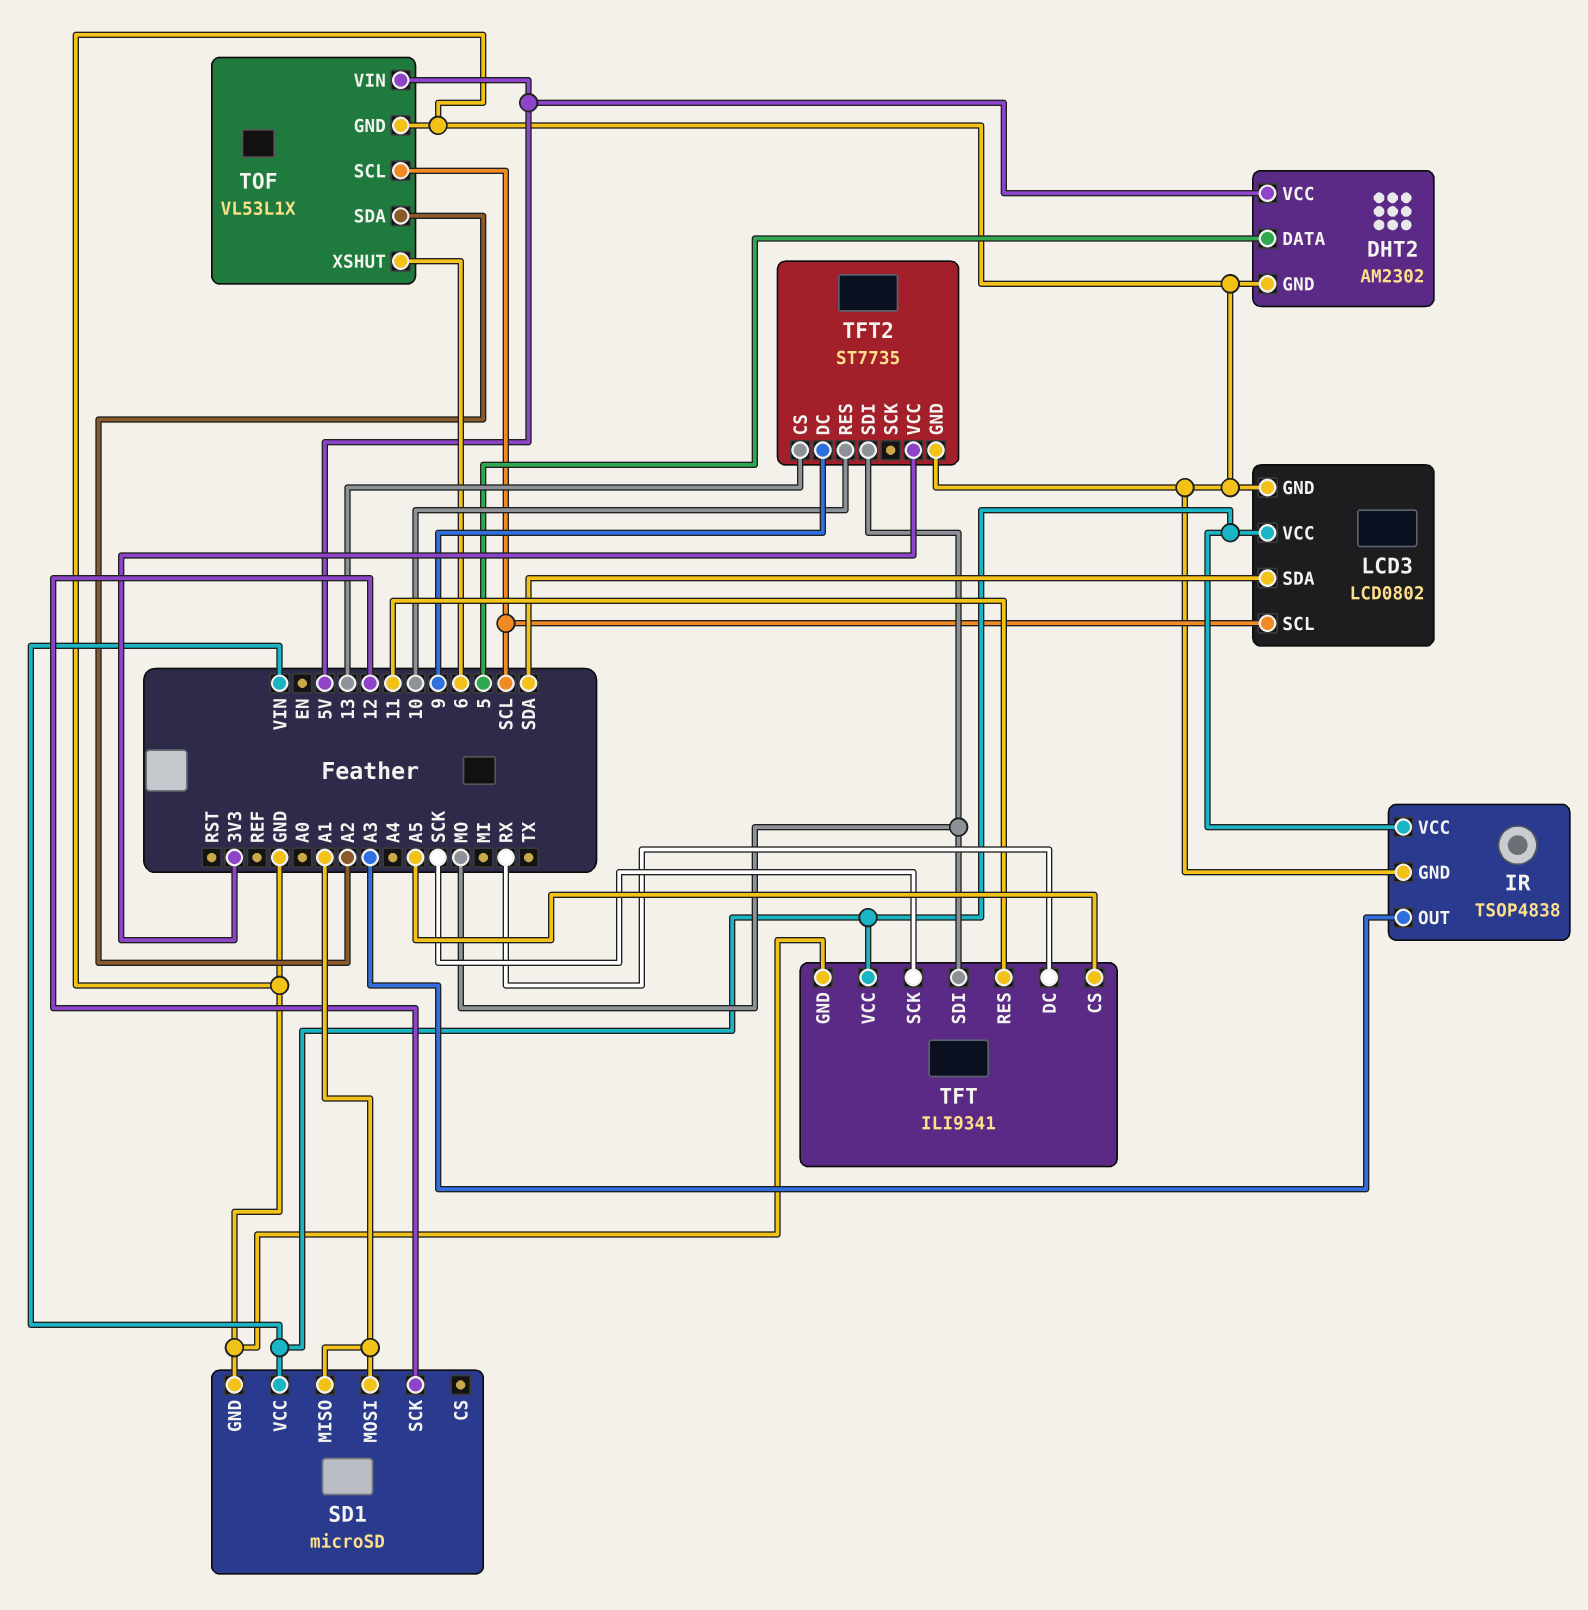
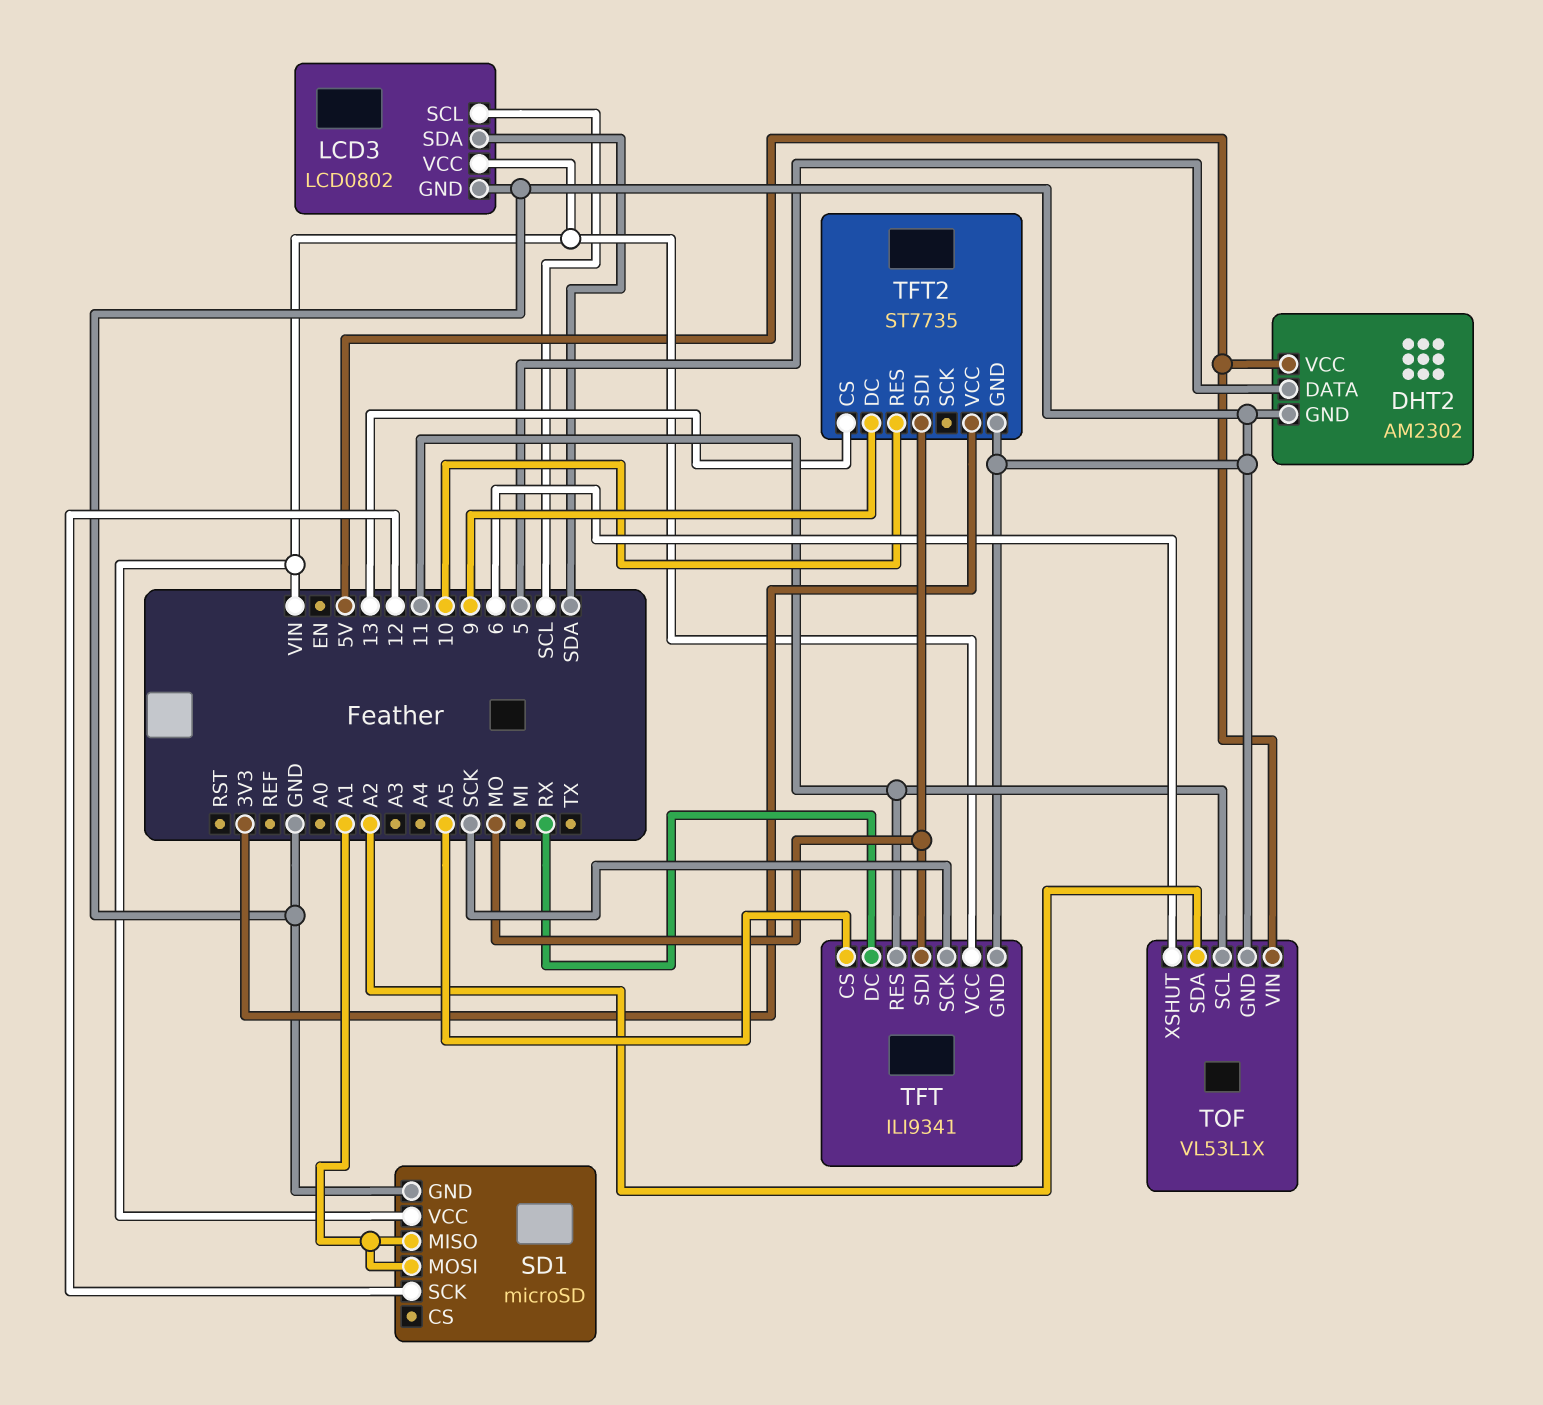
IR: TSOP4838 -> none
IR pin GND: GND -> none
IR pin OUT: A3 -> none
IR pin VCC: VIN -> none
TOF pin SCL: SCL -> 11

